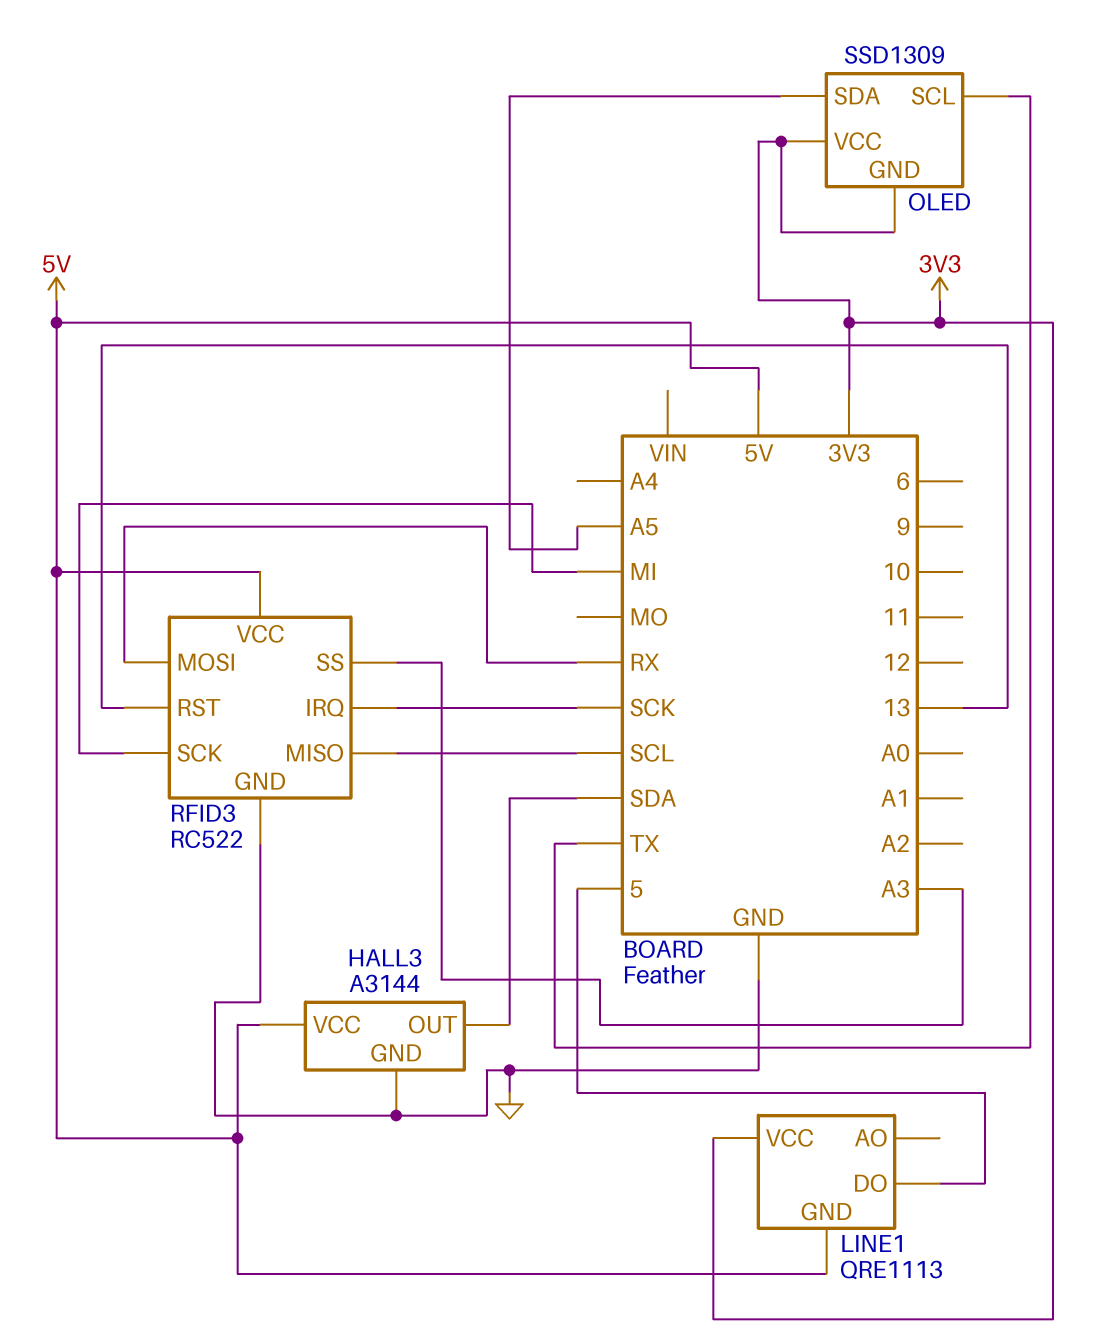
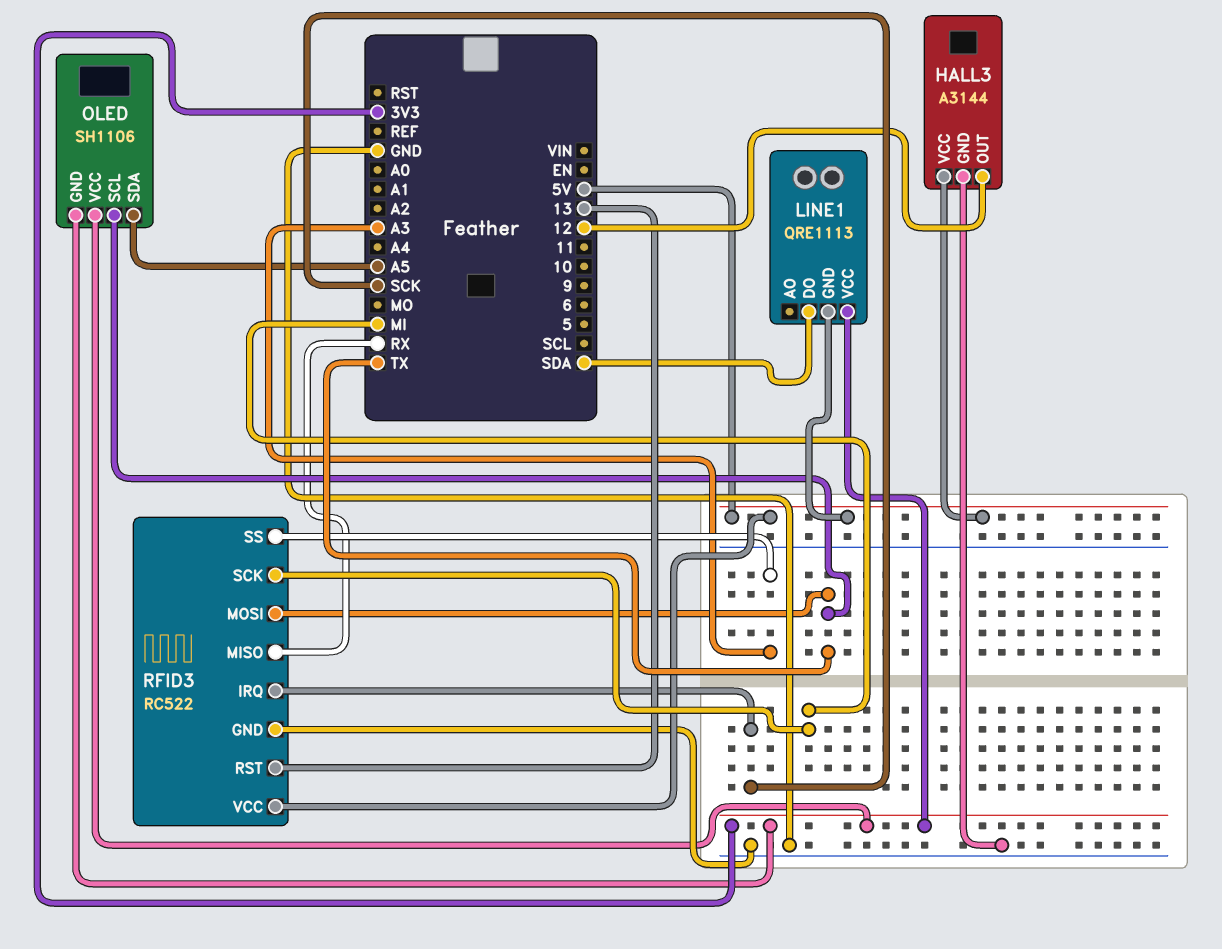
HALL3 pin OUT: SDA -> 12
LINE1 pin DO: 5 -> SDA
OLED: SSD1309 -> SH1106
RFID3 pin MISO: SCL -> RX
RFID3 pin MOSI: RX -> TX

